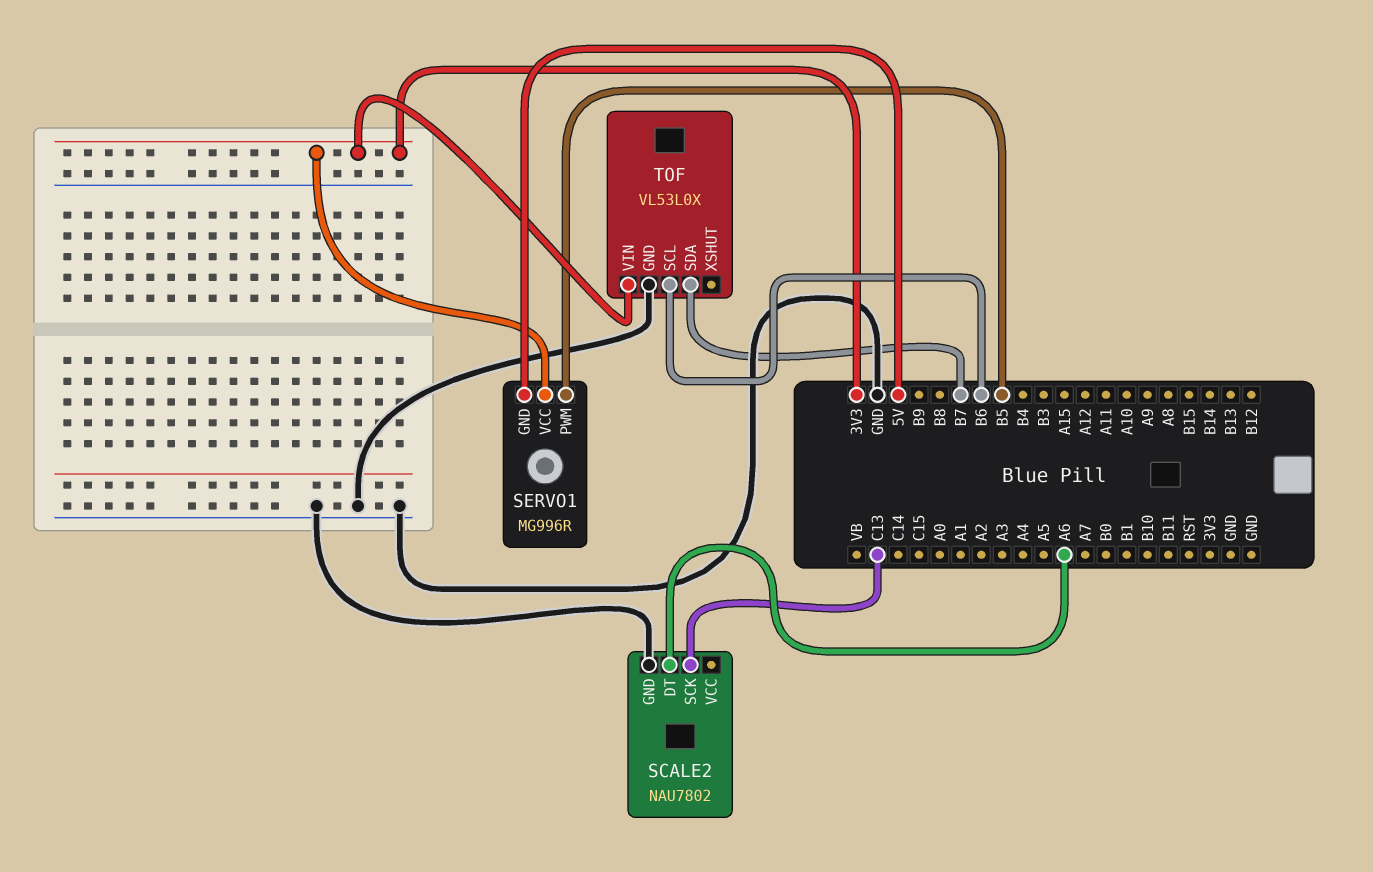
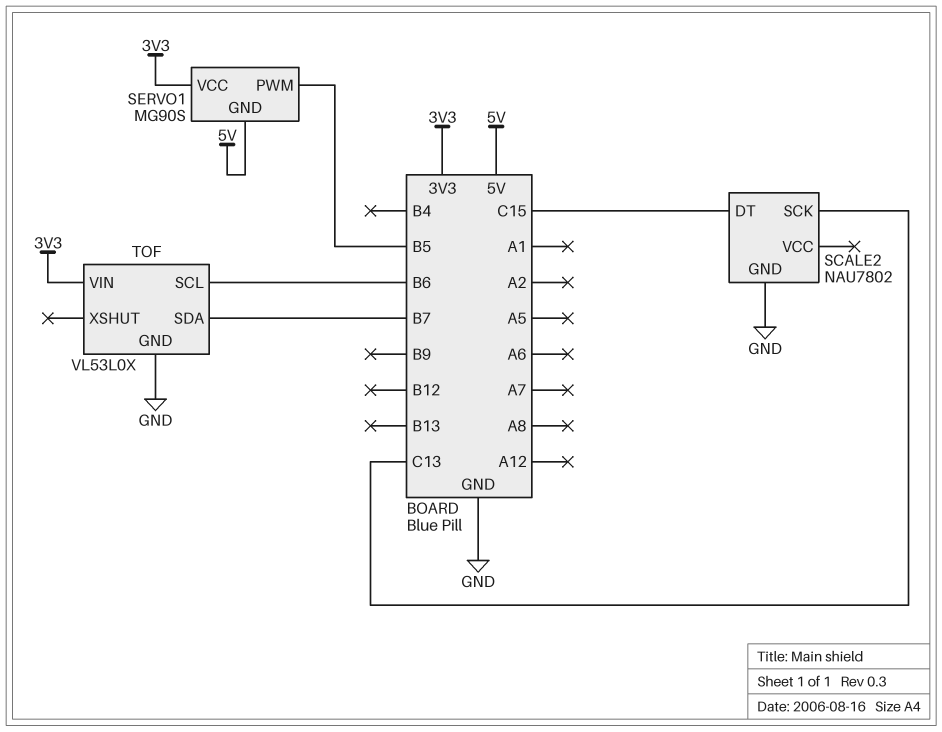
SCALE2 pin DT: A6 -> C15
SERVO1: MG996R -> MG90S

